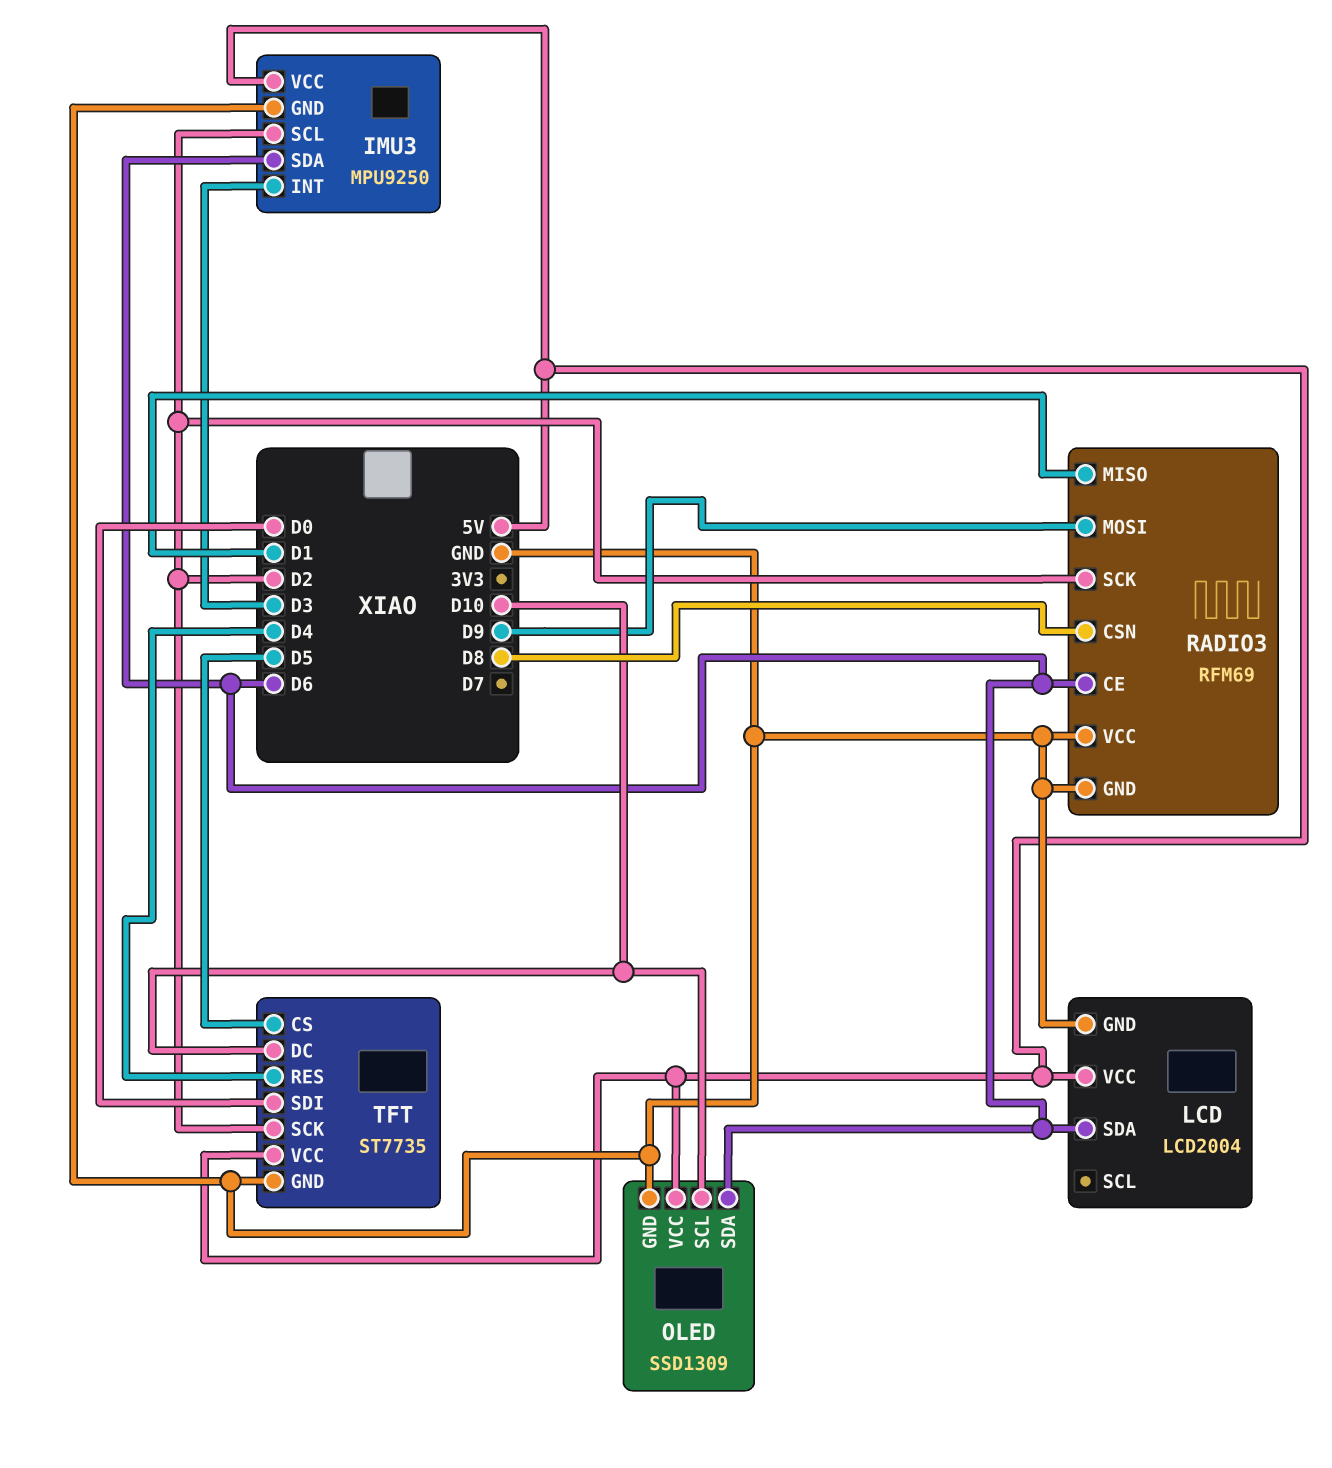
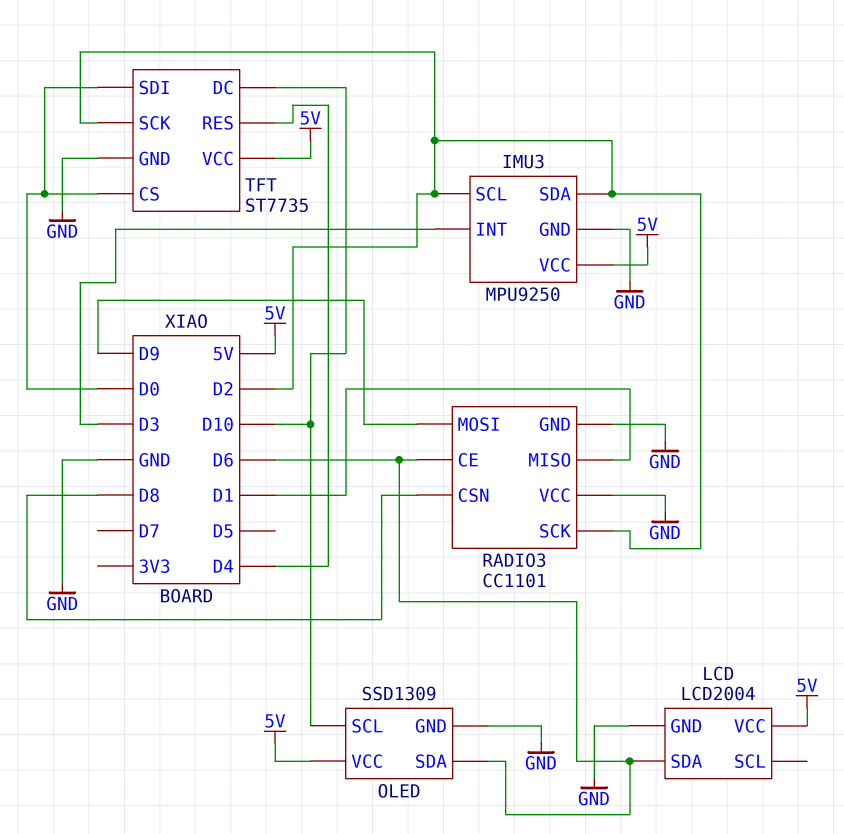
IMU3 pin SDA: D6 -> D2
RADIO3: RFM69 -> CC1101
TFT pin CS: D5 -> D0

